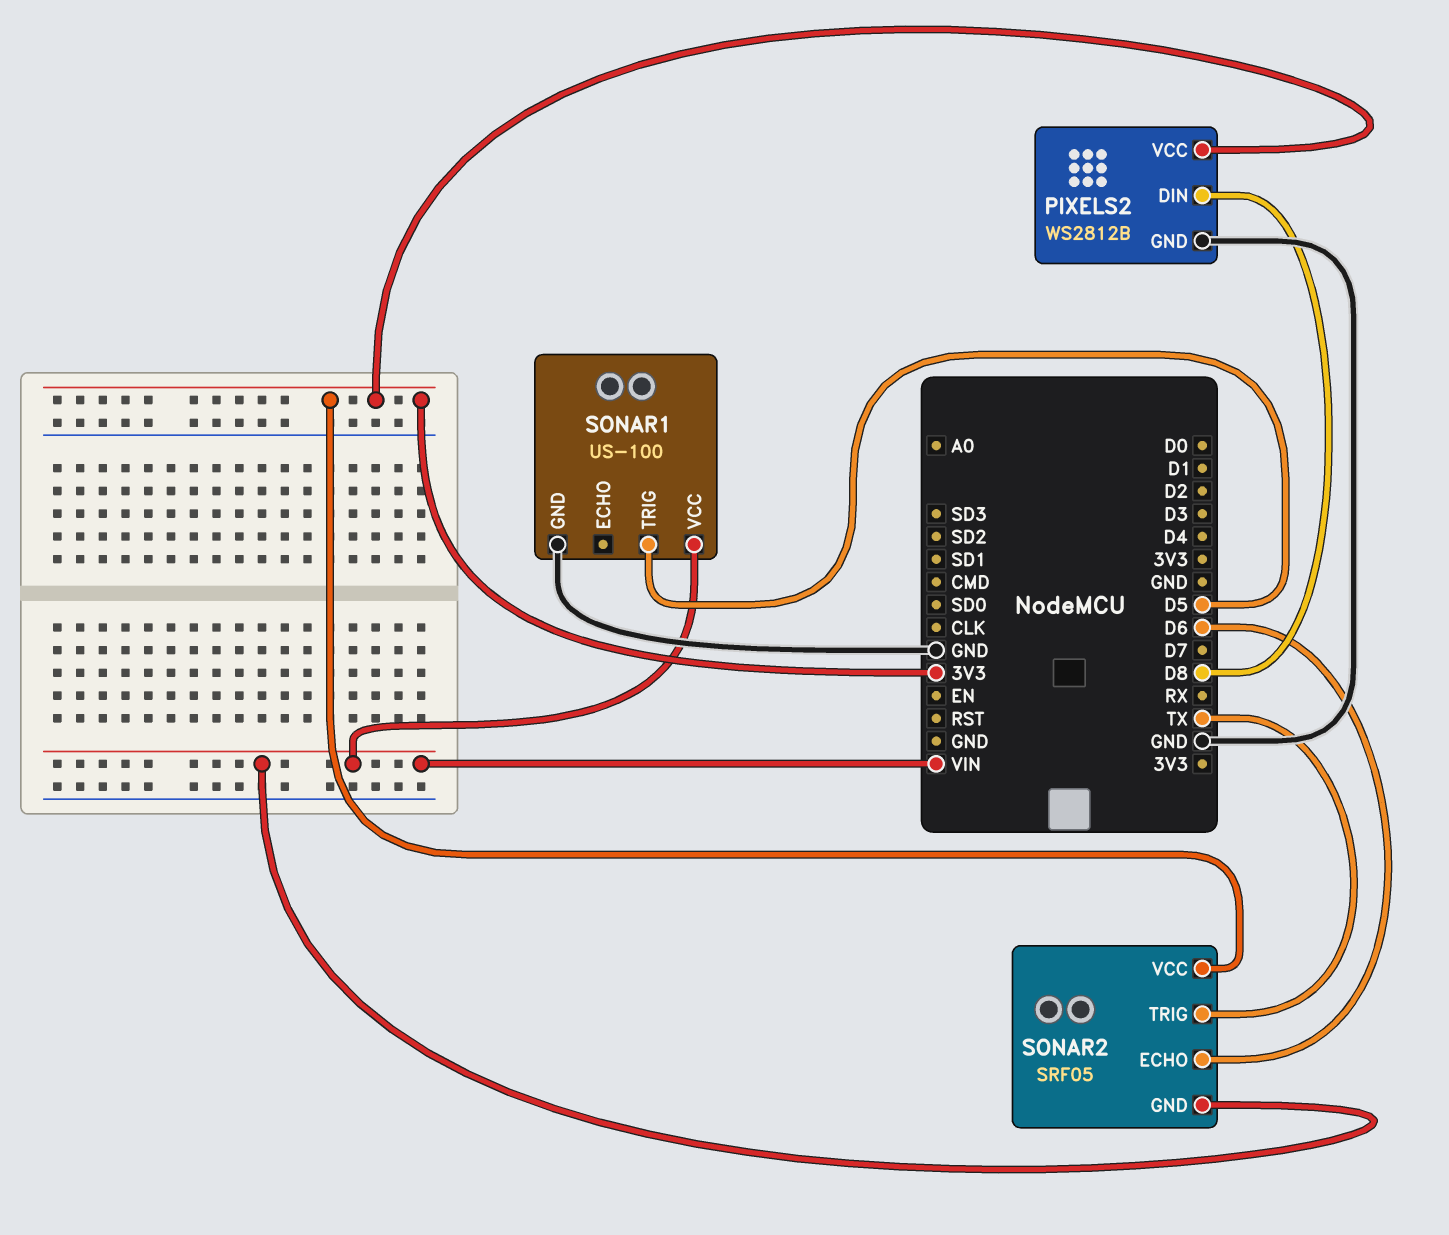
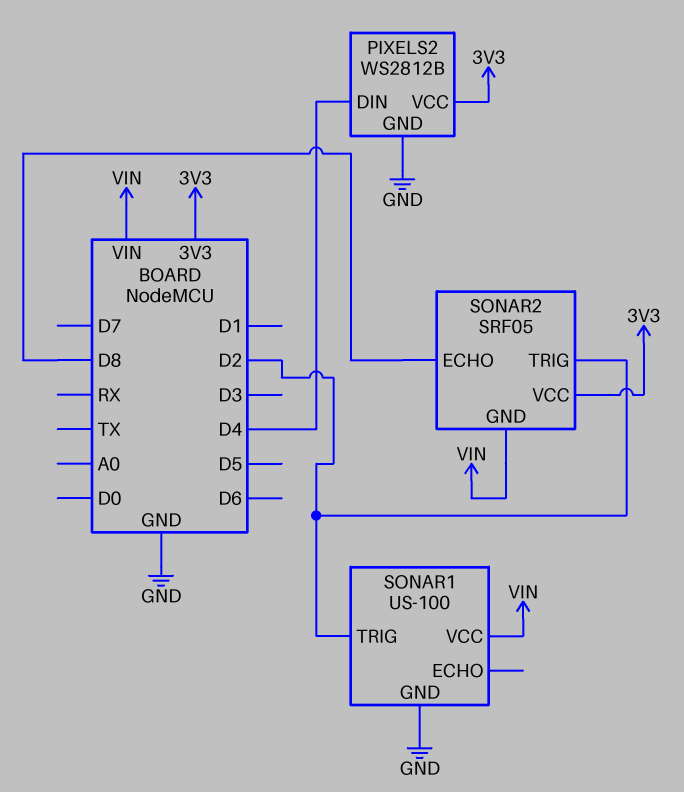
PIXELS2 pin DIN: D8 -> D4
SONAR1 pin TRIG: D5 -> D2
SONAR2 pin ECHO: D6 -> D8
SONAR2 pin TRIG: TX -> D2

